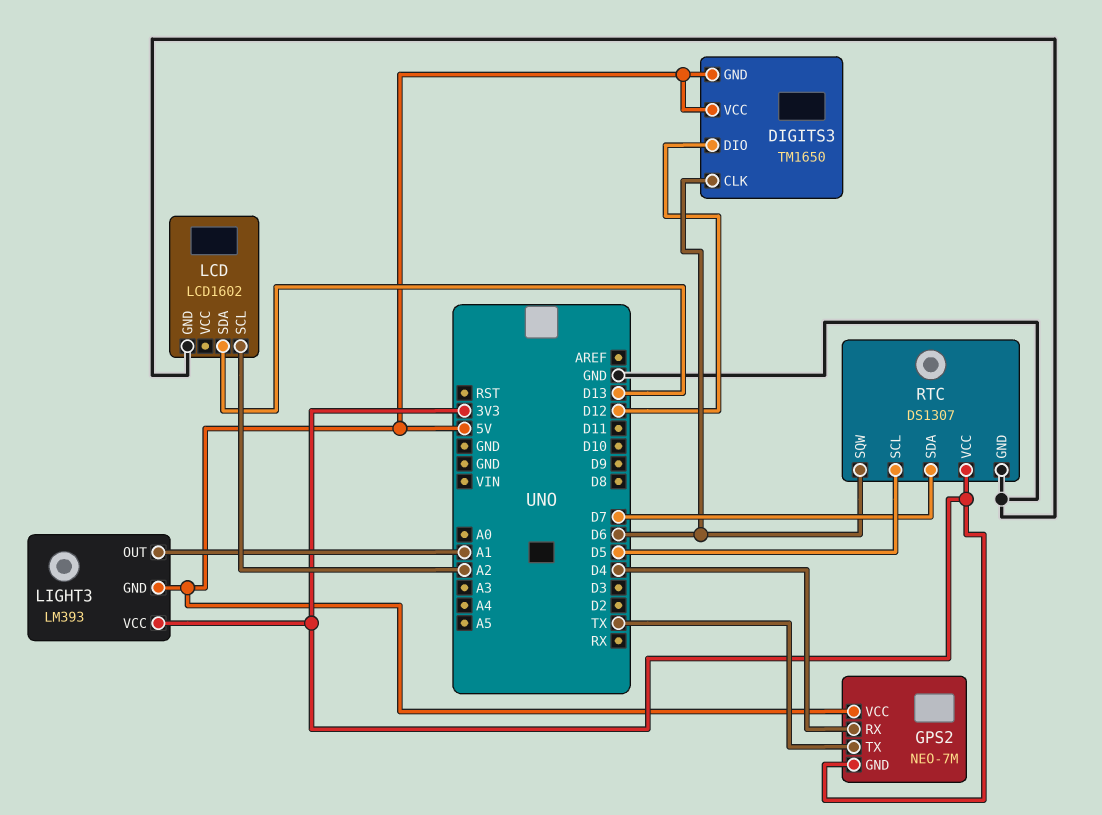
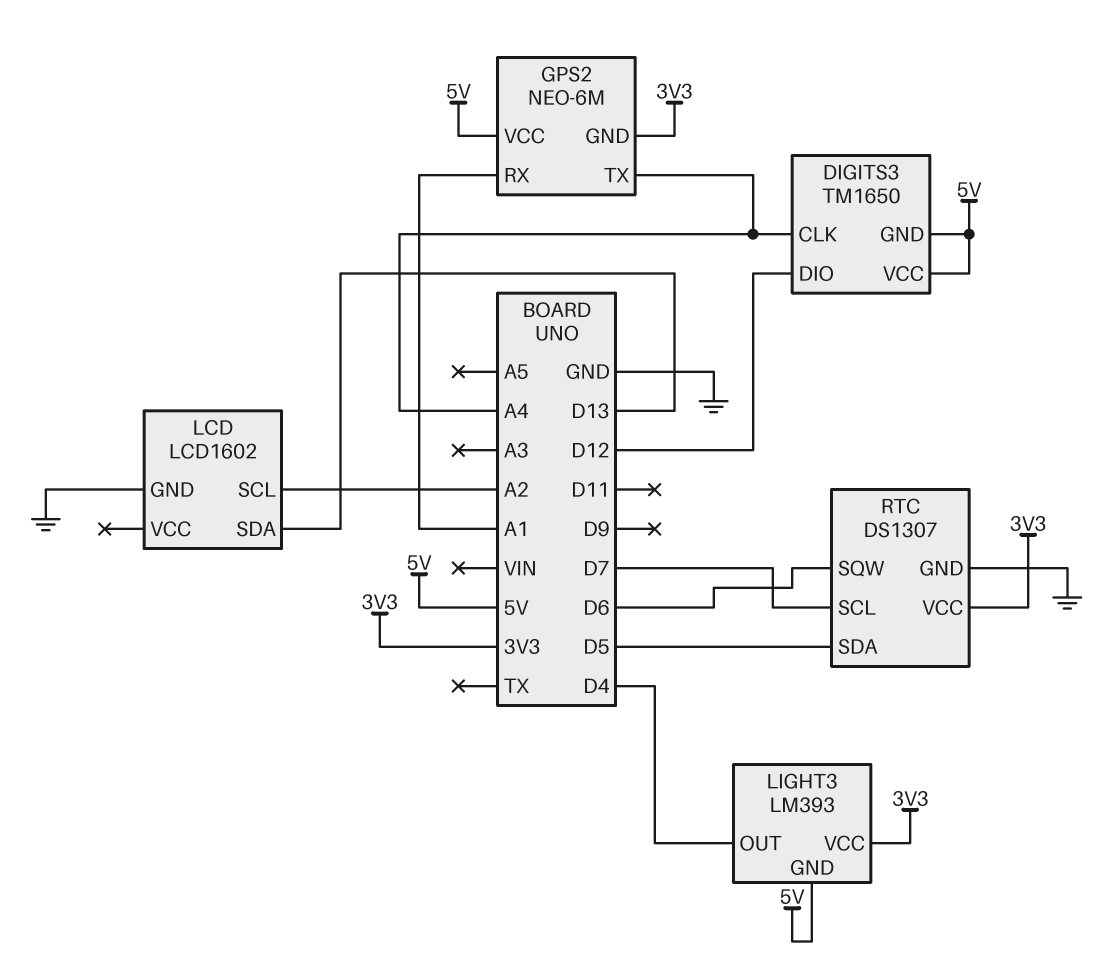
DIGITS3 pin CLK: D6 -> A4
GPS2: NEO-7M -> NEO-6M
GPS2 pin RX: D4 -> A1
GPS2 pin TX: TX -> A4
LIGHT3 pin OUT: A1 -> D4
RTC pin SCL: D5 -> D7
RTC pin SDA: D7 -> D5

